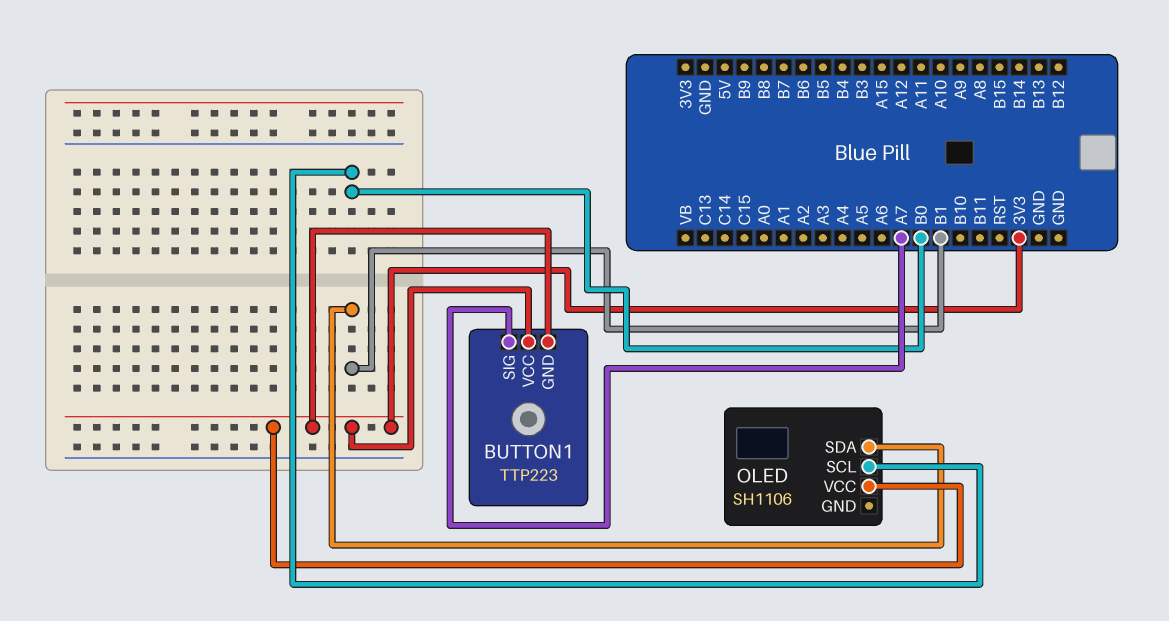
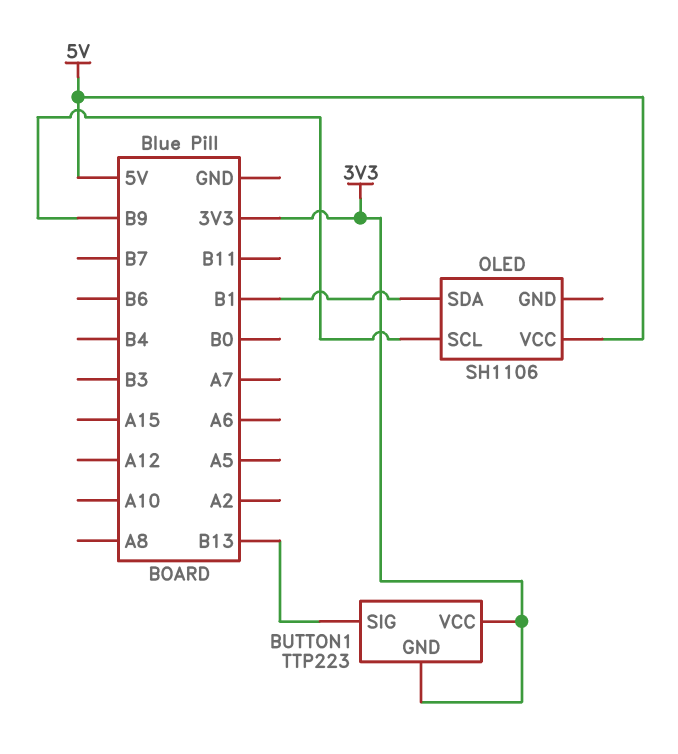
BUTTON1 pin SIG: A7 -> B13
OLED pin SCL: B0 -> B9
OLED pin VCC: 3V3 -> 5V

